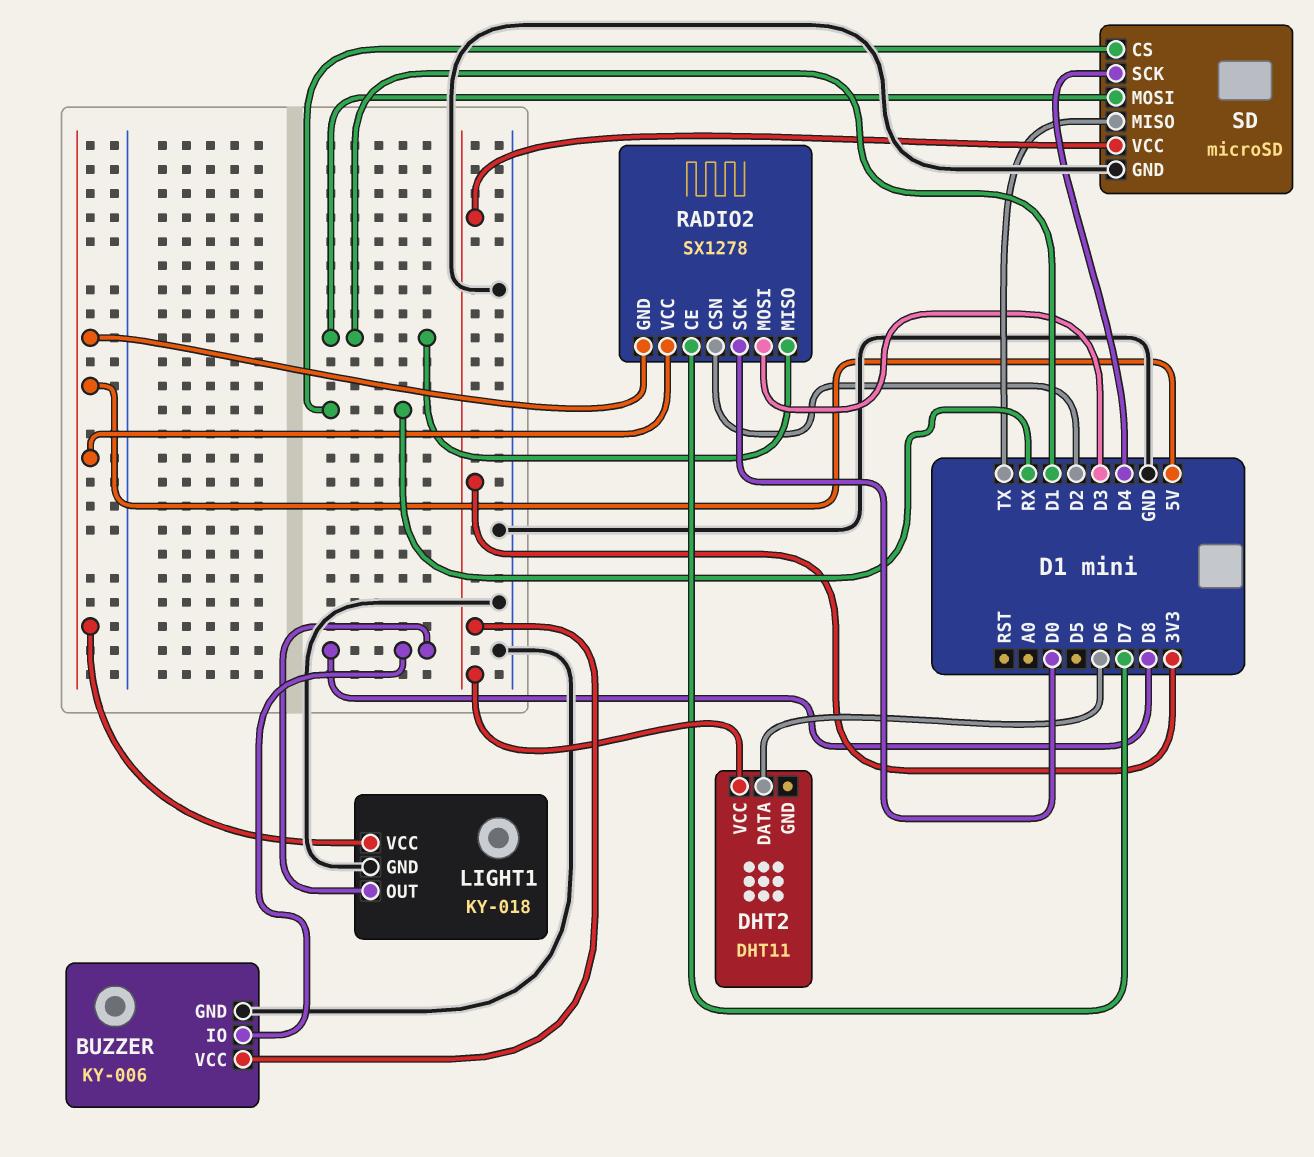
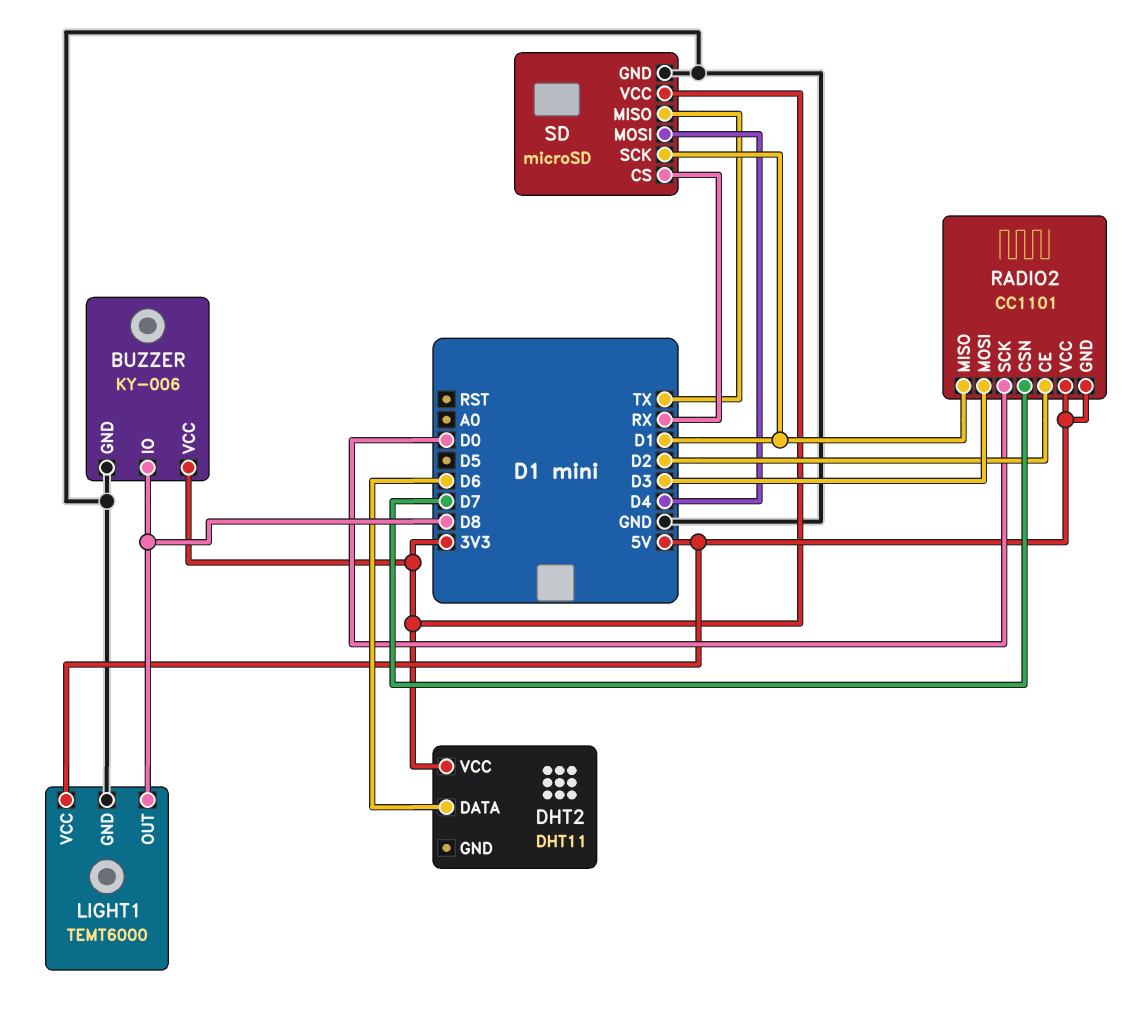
LIGHT1: KY-018 -> TEMT6000
RADIO2: SX1278 -> CC1101
RADIO2 pin CE: D7 -> D2
RADIO2 pin CSN: D2 -> D7
SD pin MOSI: D1 -> D4
SD pin SCK: D4 -> D1

